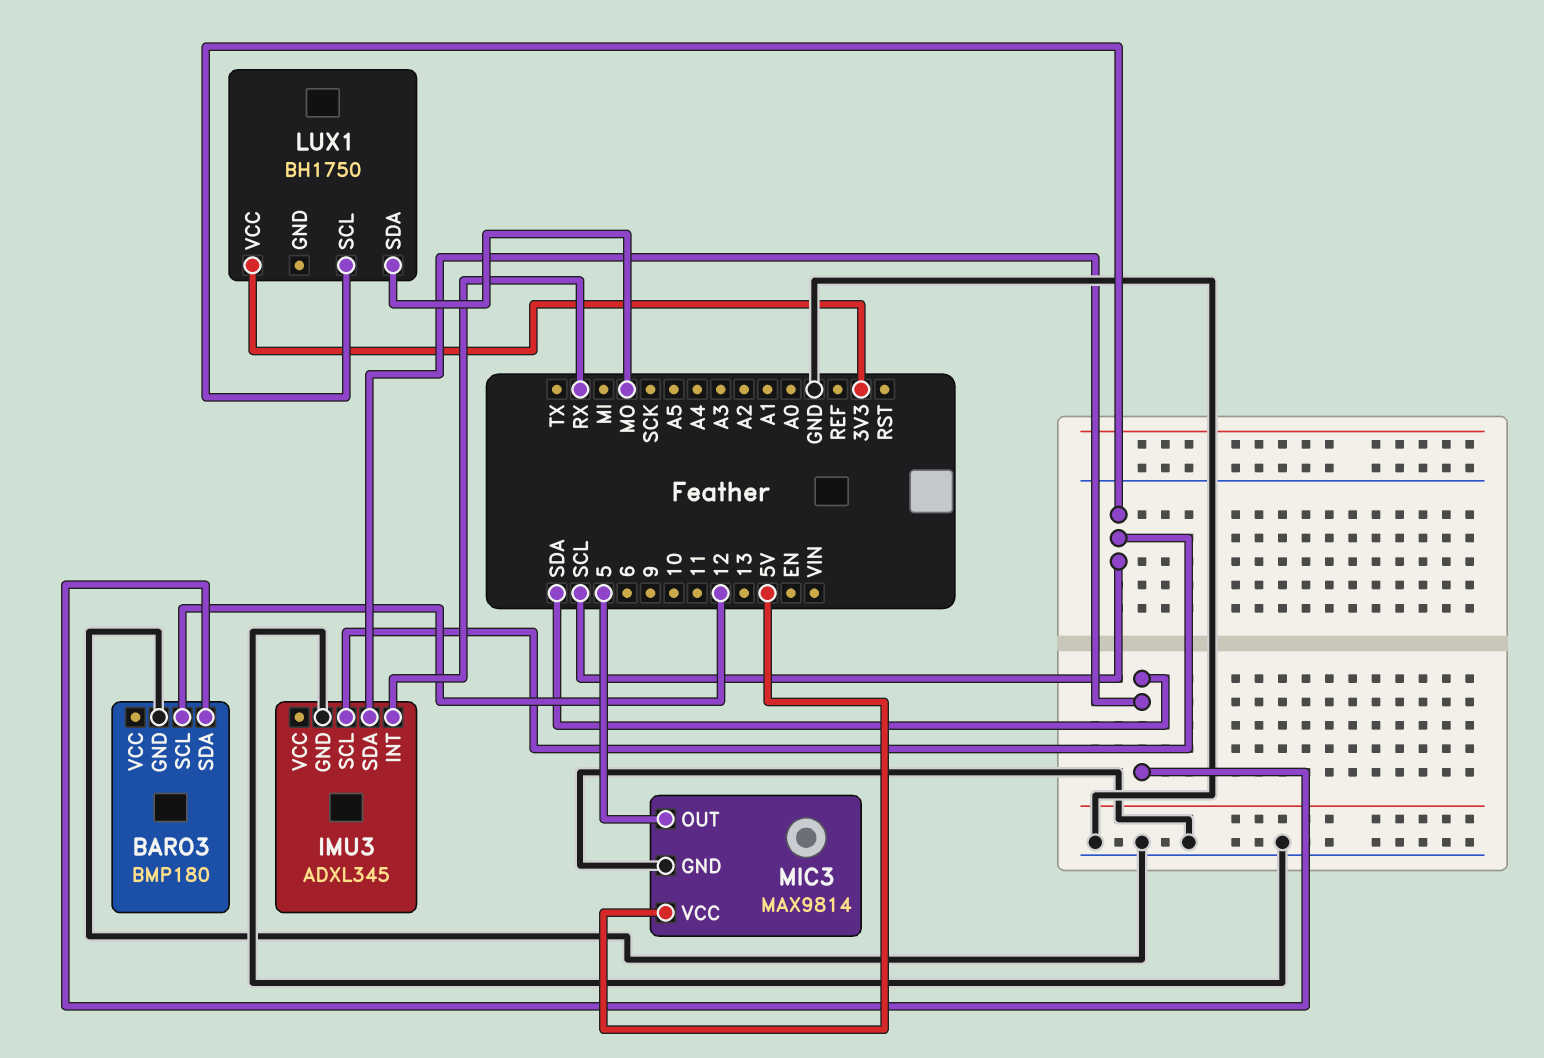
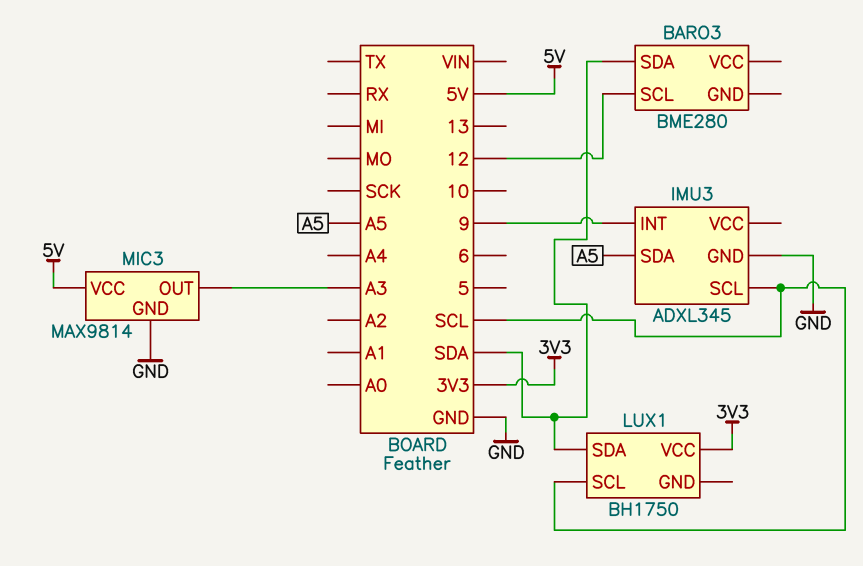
BARO3: BMP180 -> BME280
BARO3 pin GND: GND -> none
IMU3 pin INT: RX -> 9
IMU3 pin SDA: SDA -> A5
LUX1 pin SDA: MO -> SDA
MIC3 pin OUT: 5 -> A3

